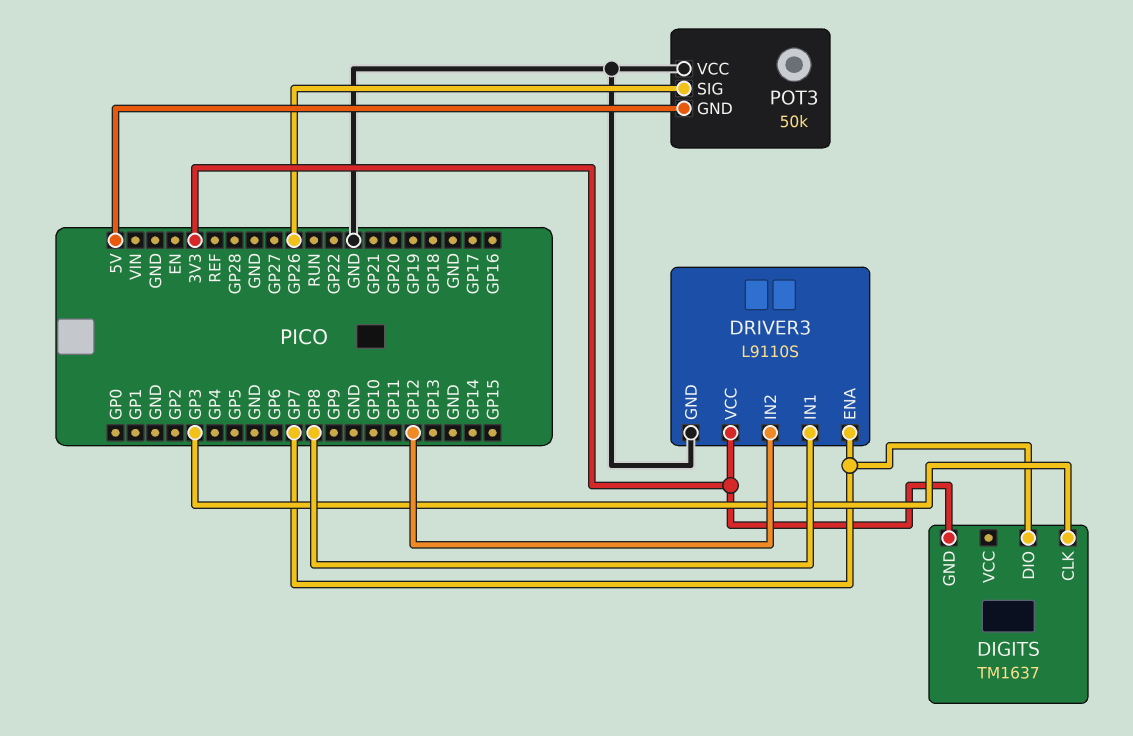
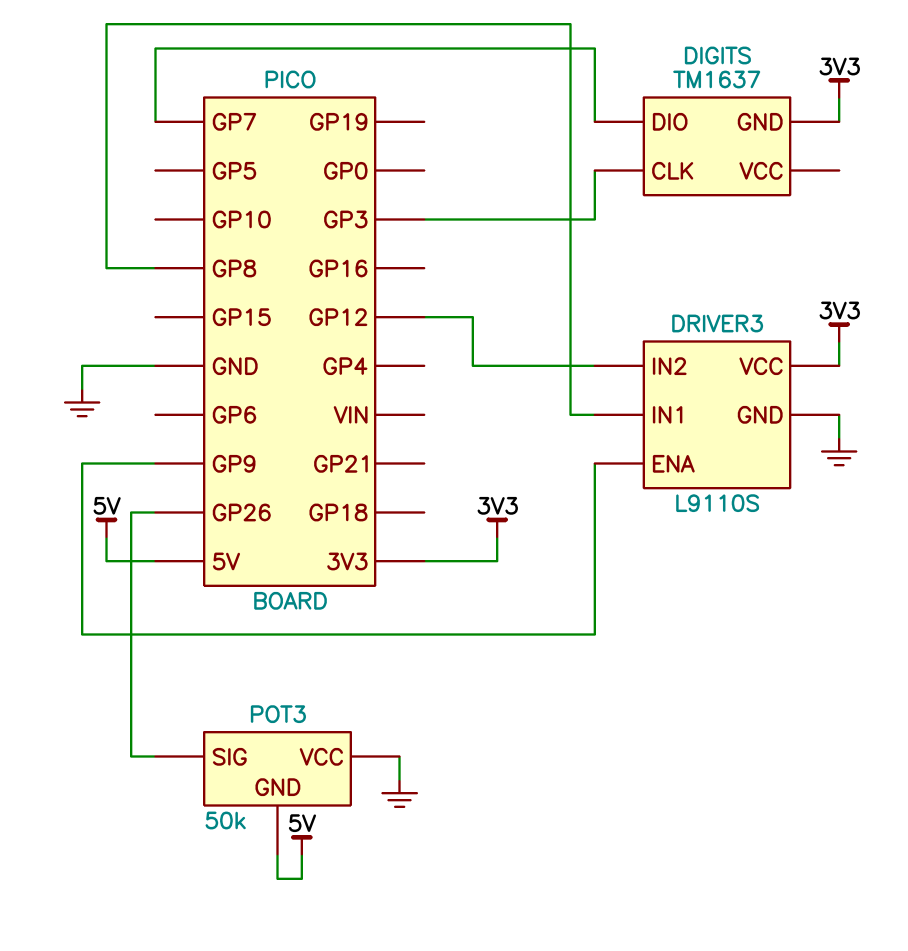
DRIVER3 pin ENA: GP7 -> GP9

